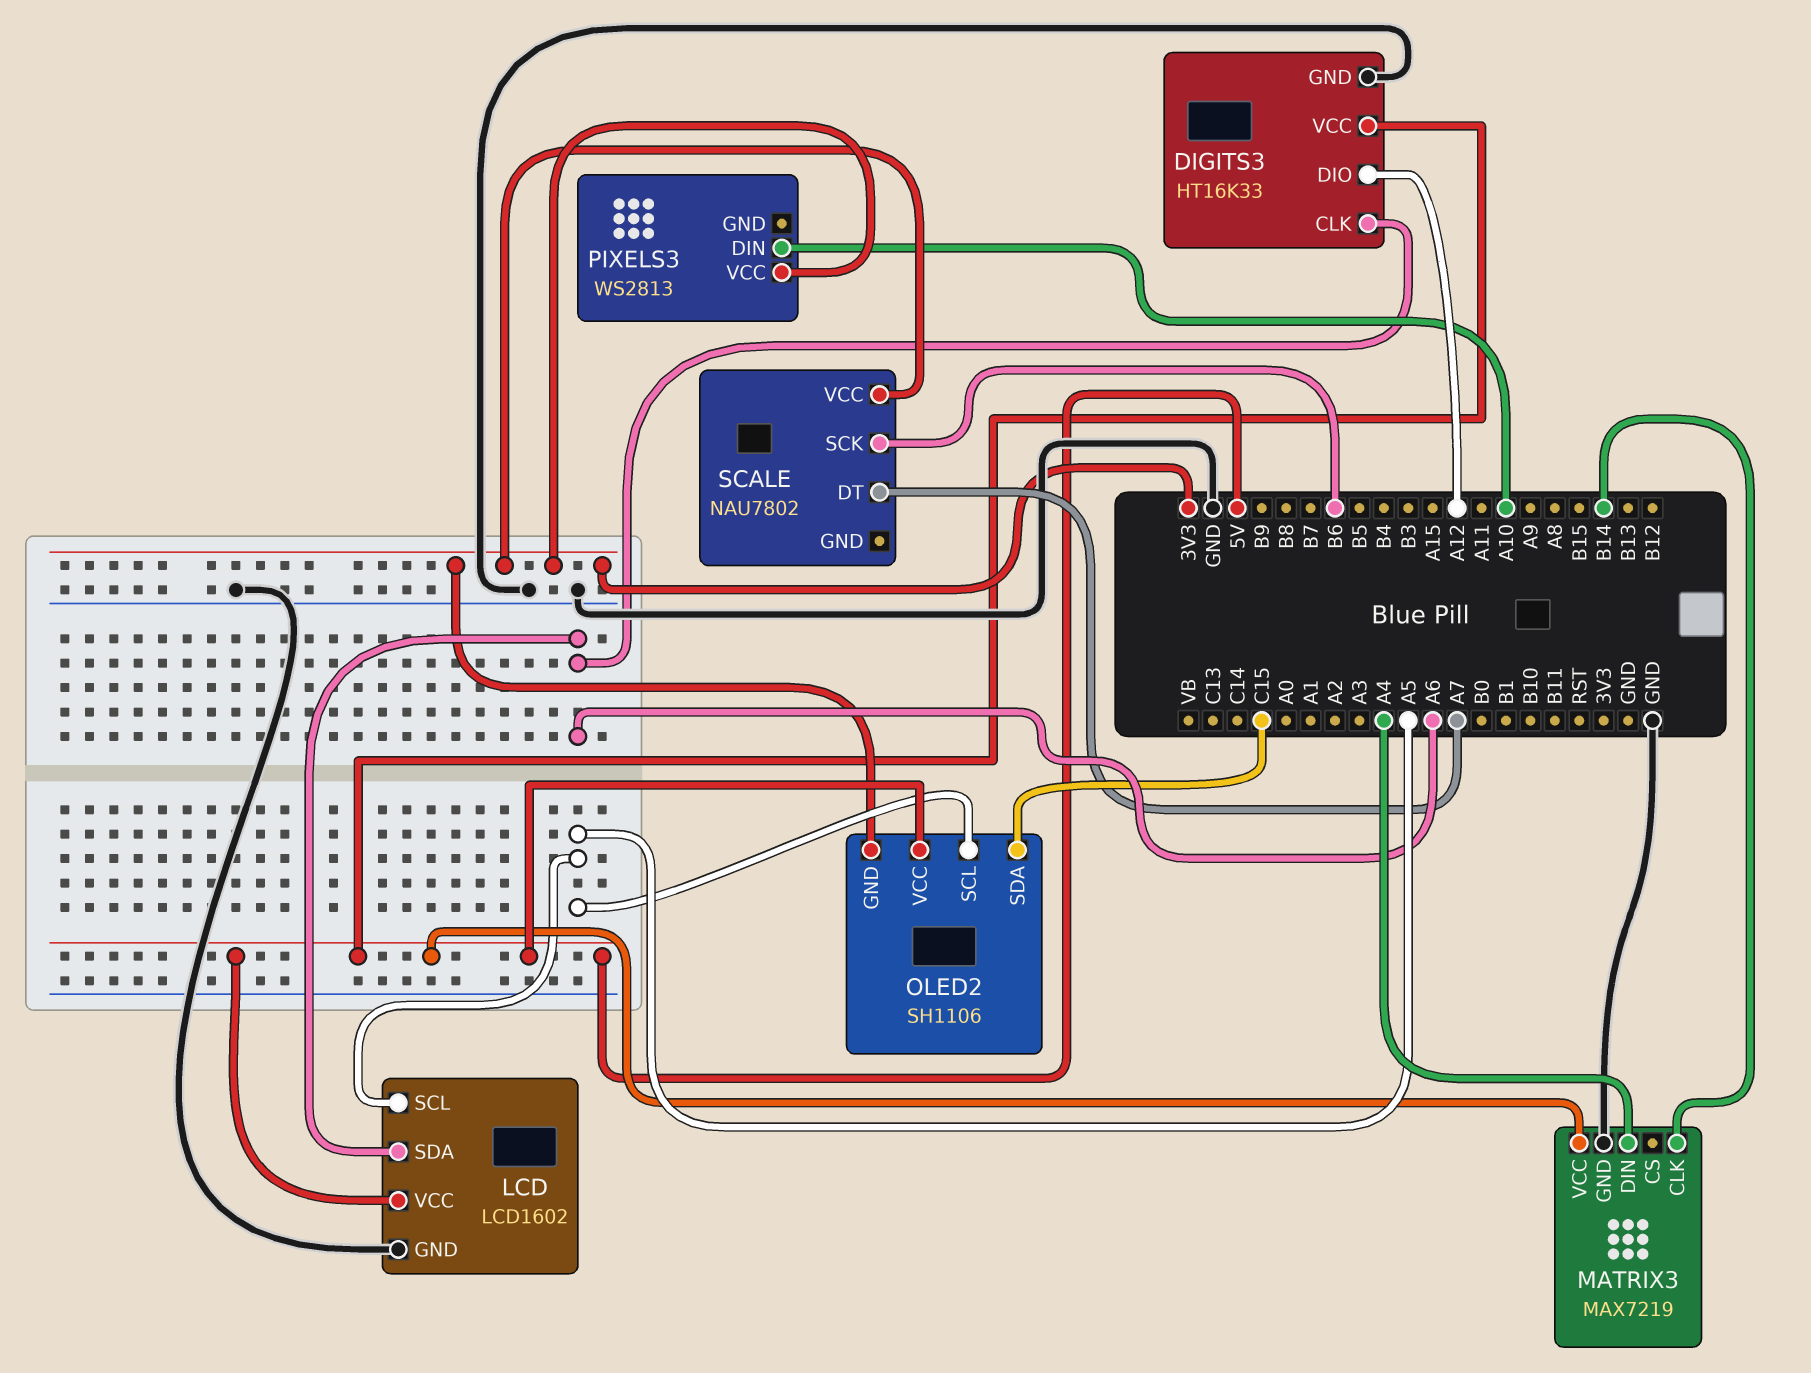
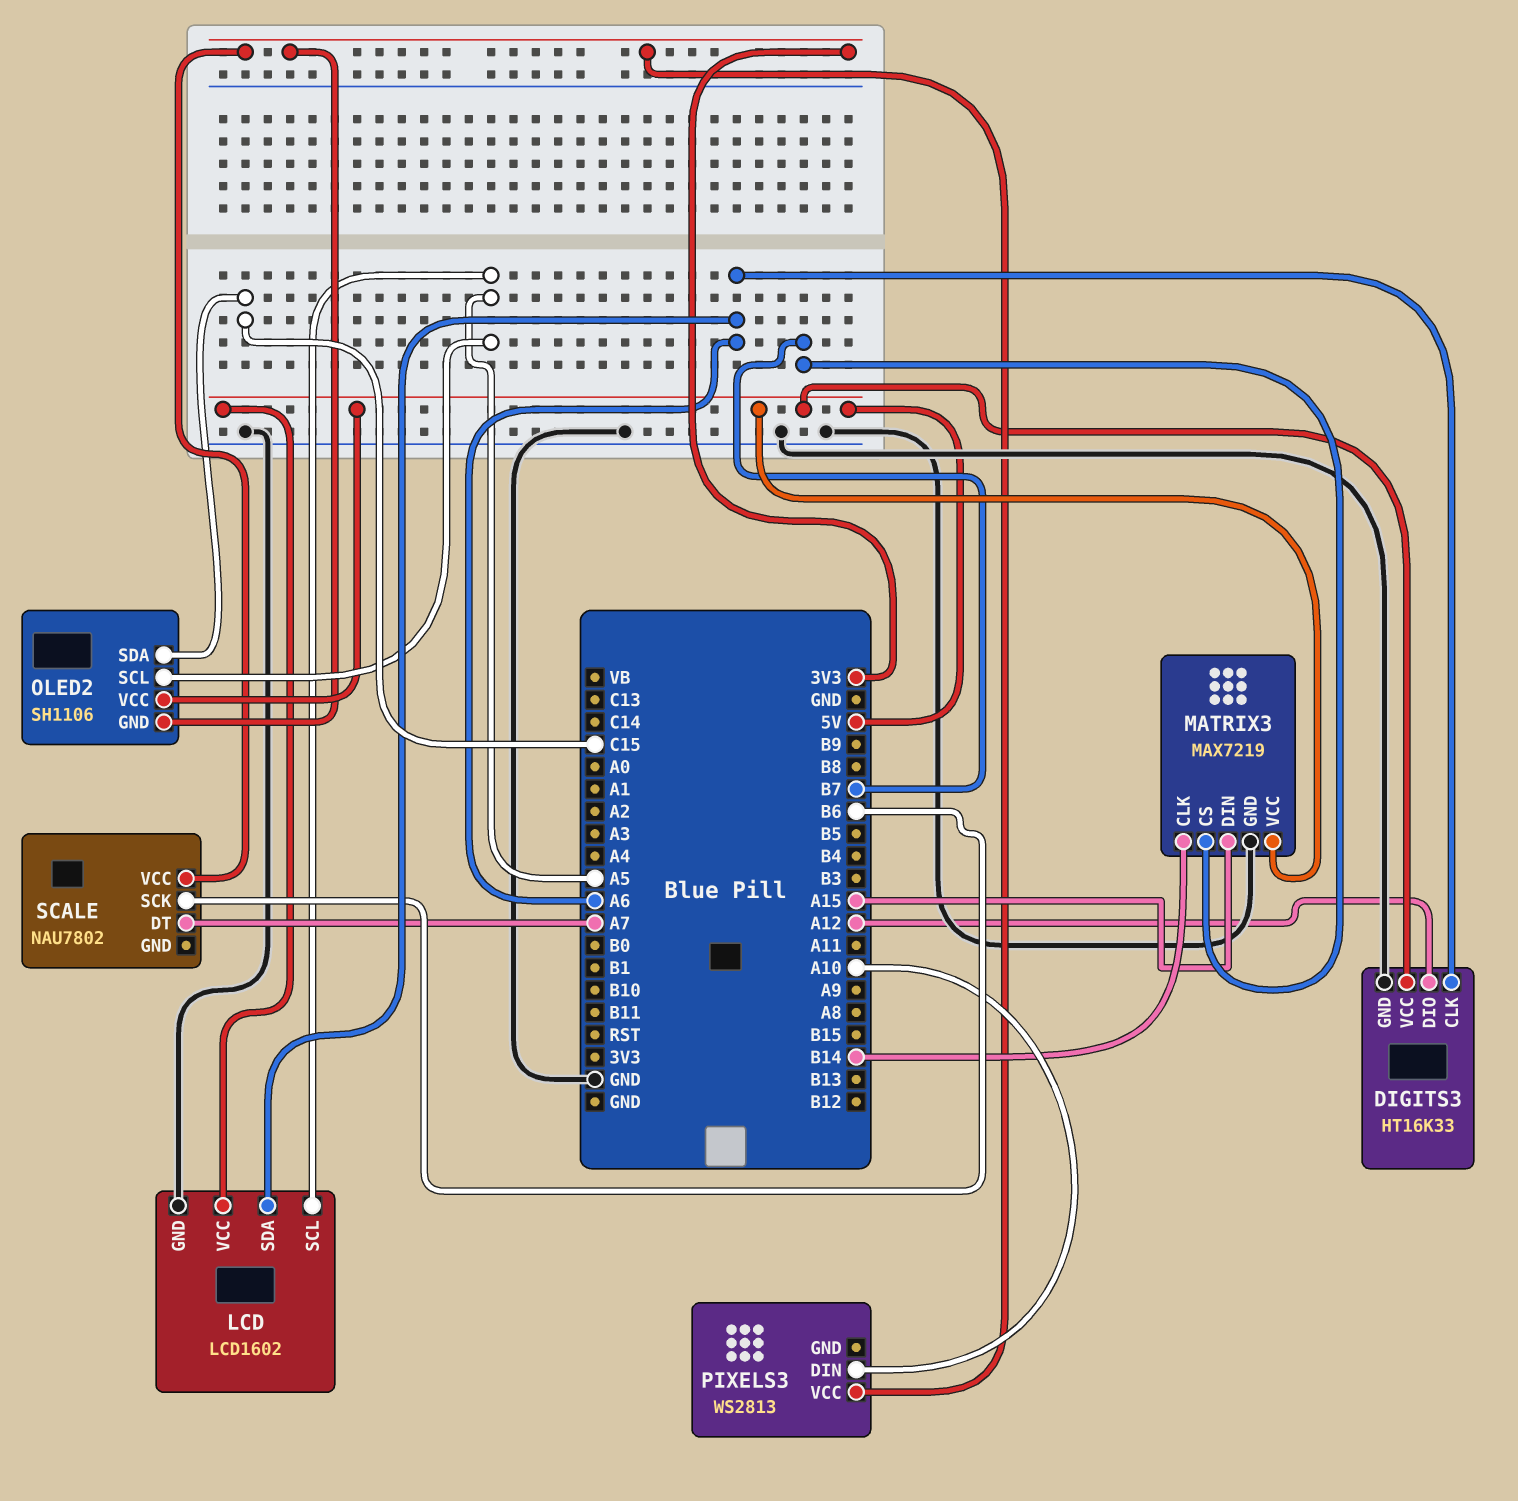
MATRIX3 pin CS: none -> B7
MATRIX3 pin DIN: A4 -> A15

